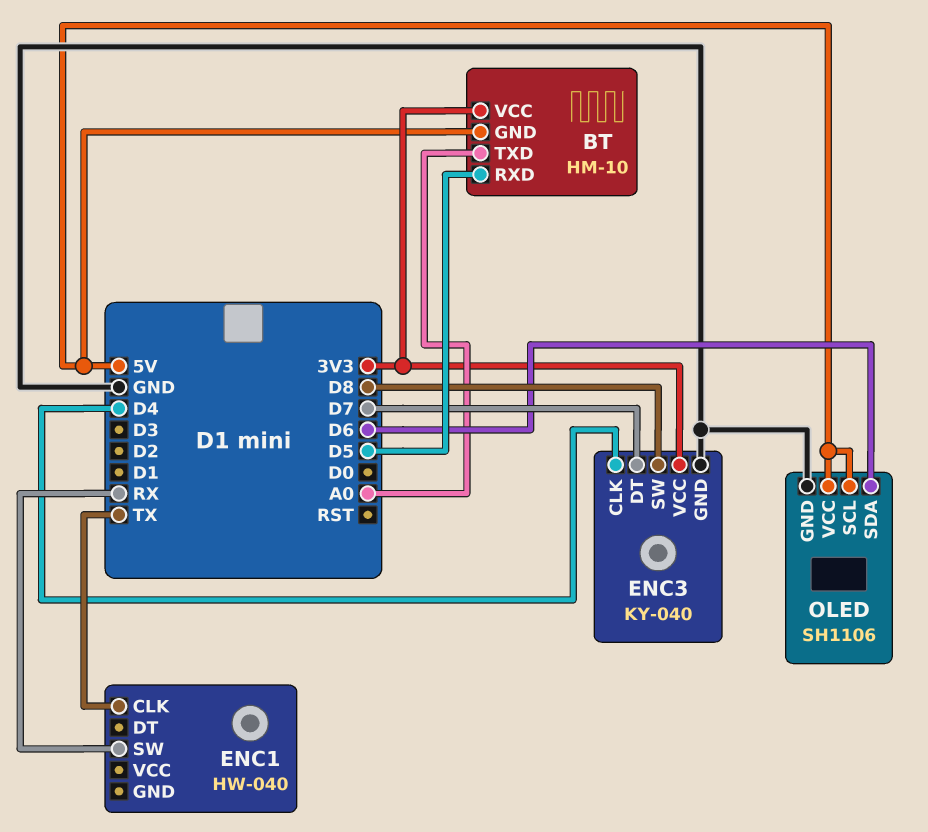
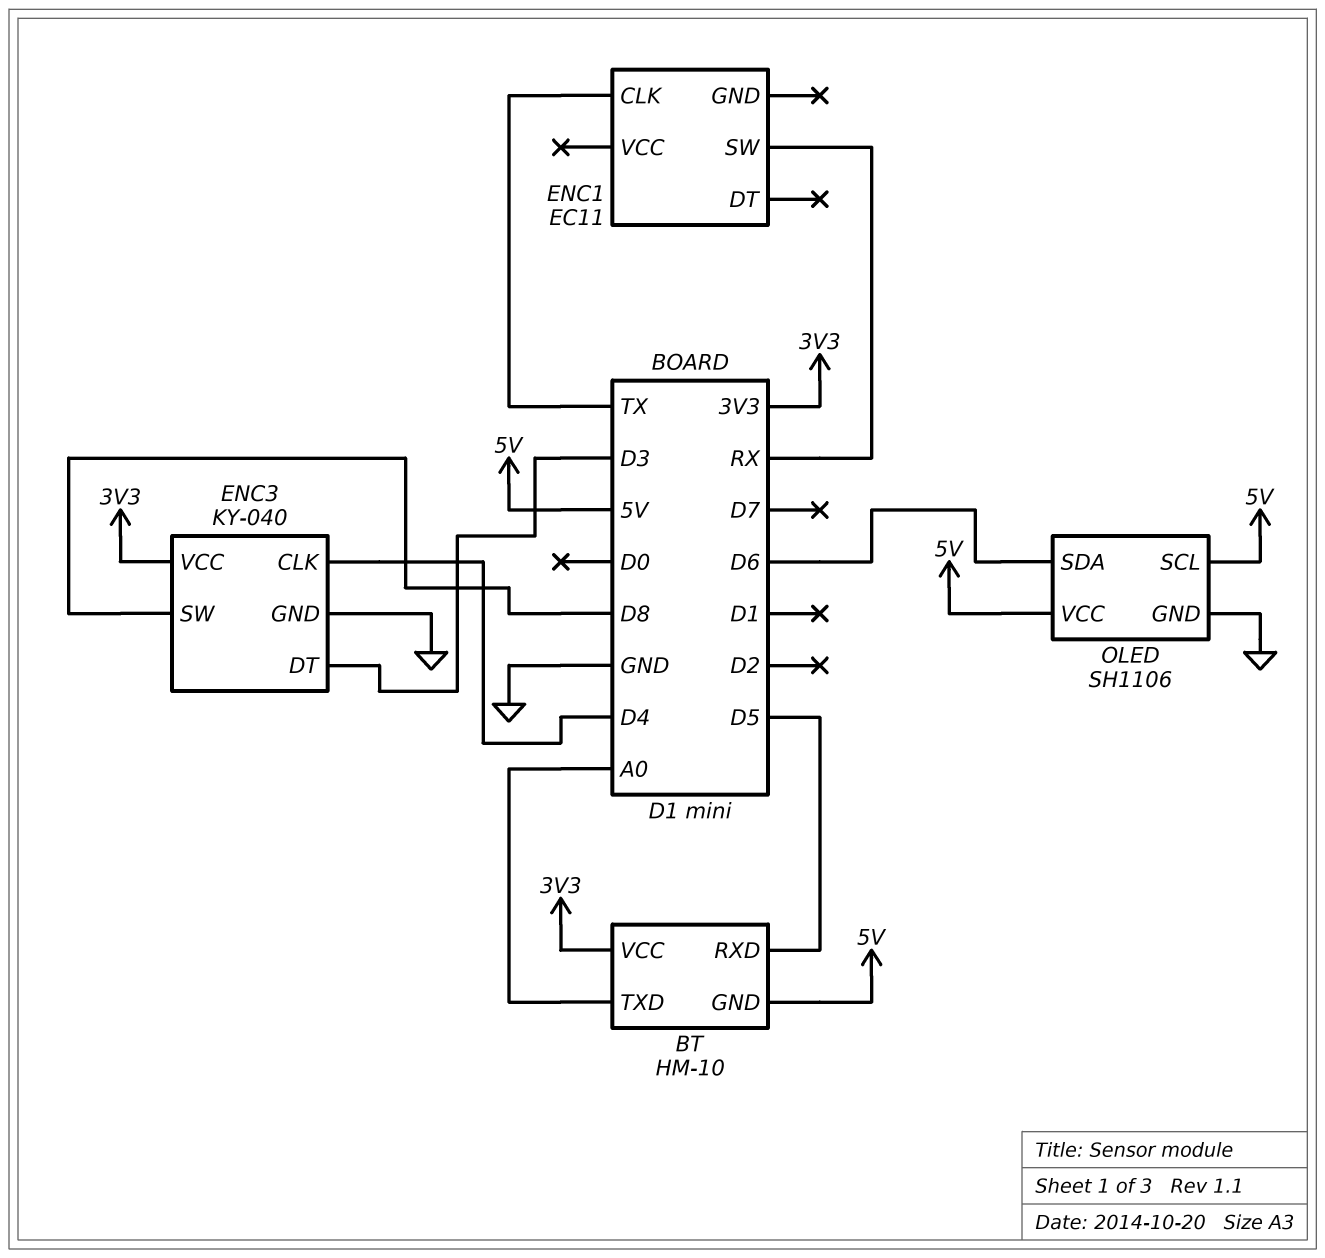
ENC1: HW-040 -> EC11
ENC3 pin DT: D7 -> D3

